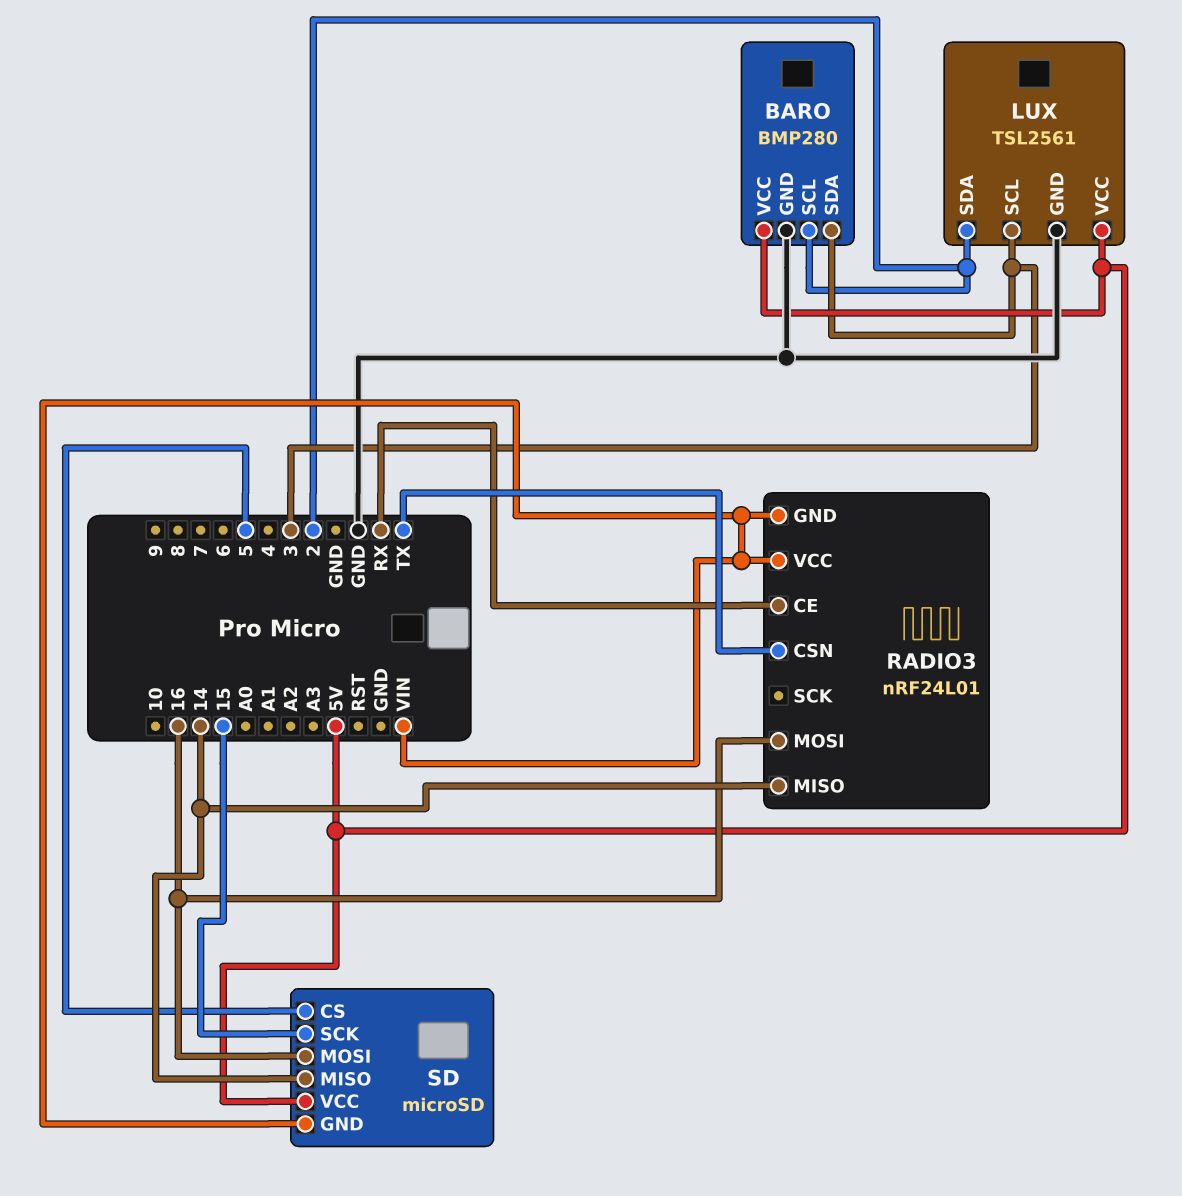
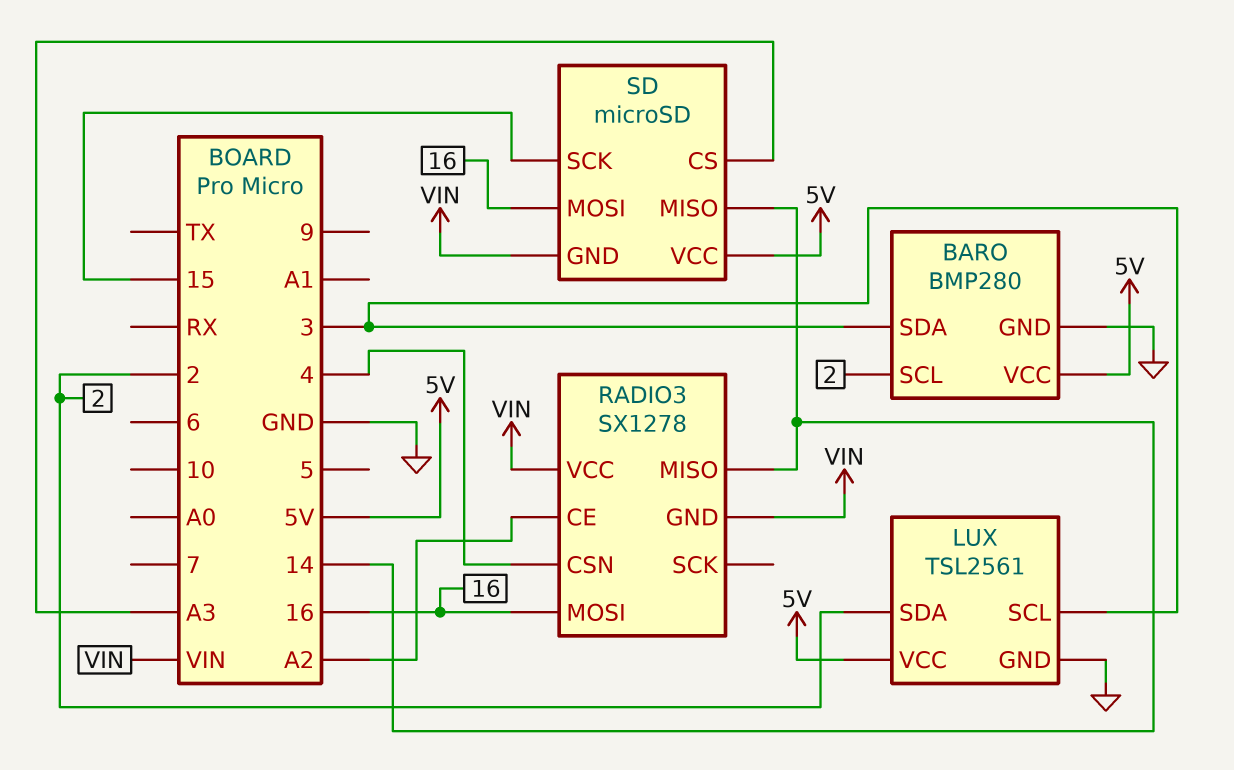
RADIO3: nRF24L01 -> SX1278
RADIO3 pin CE: RX -> A2
RADIO3 pin CSN: TX -> 4
SD pin CS: 5 -> A3

